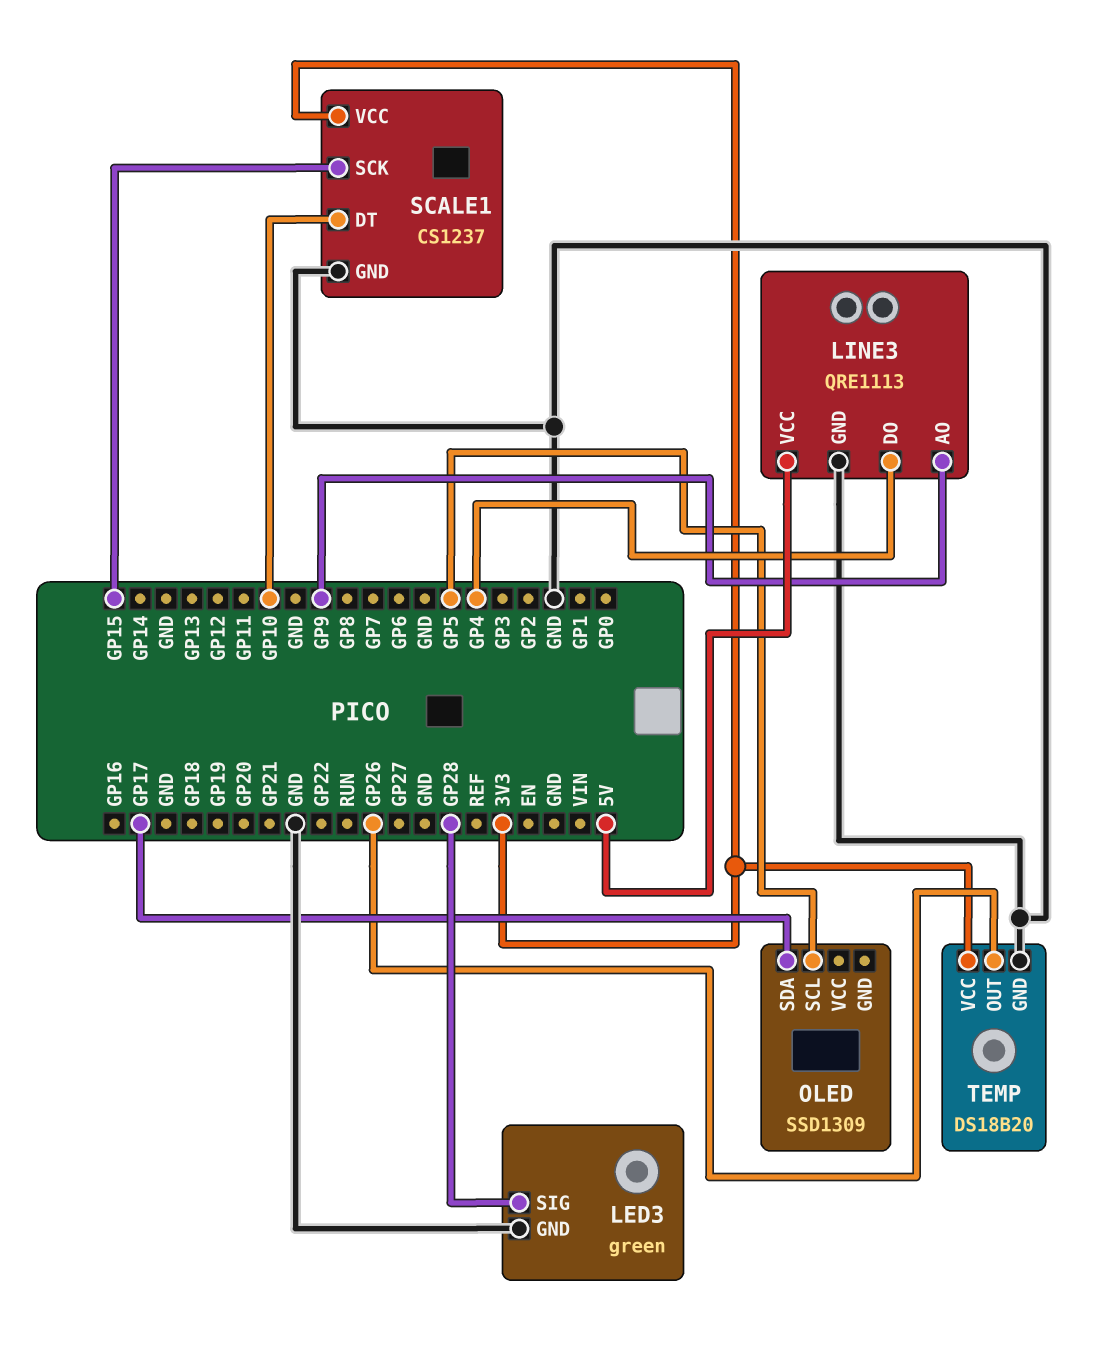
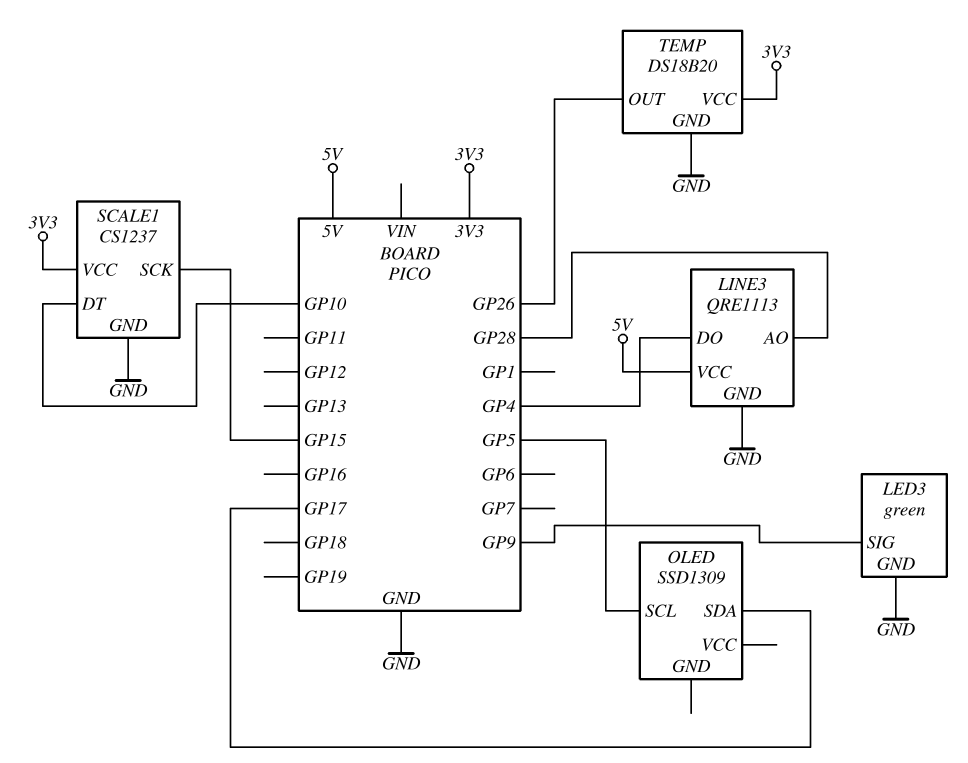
LED3 pin SIG: GP28 -> GP9
LINE3 pin AO: GP9 -> GP28

